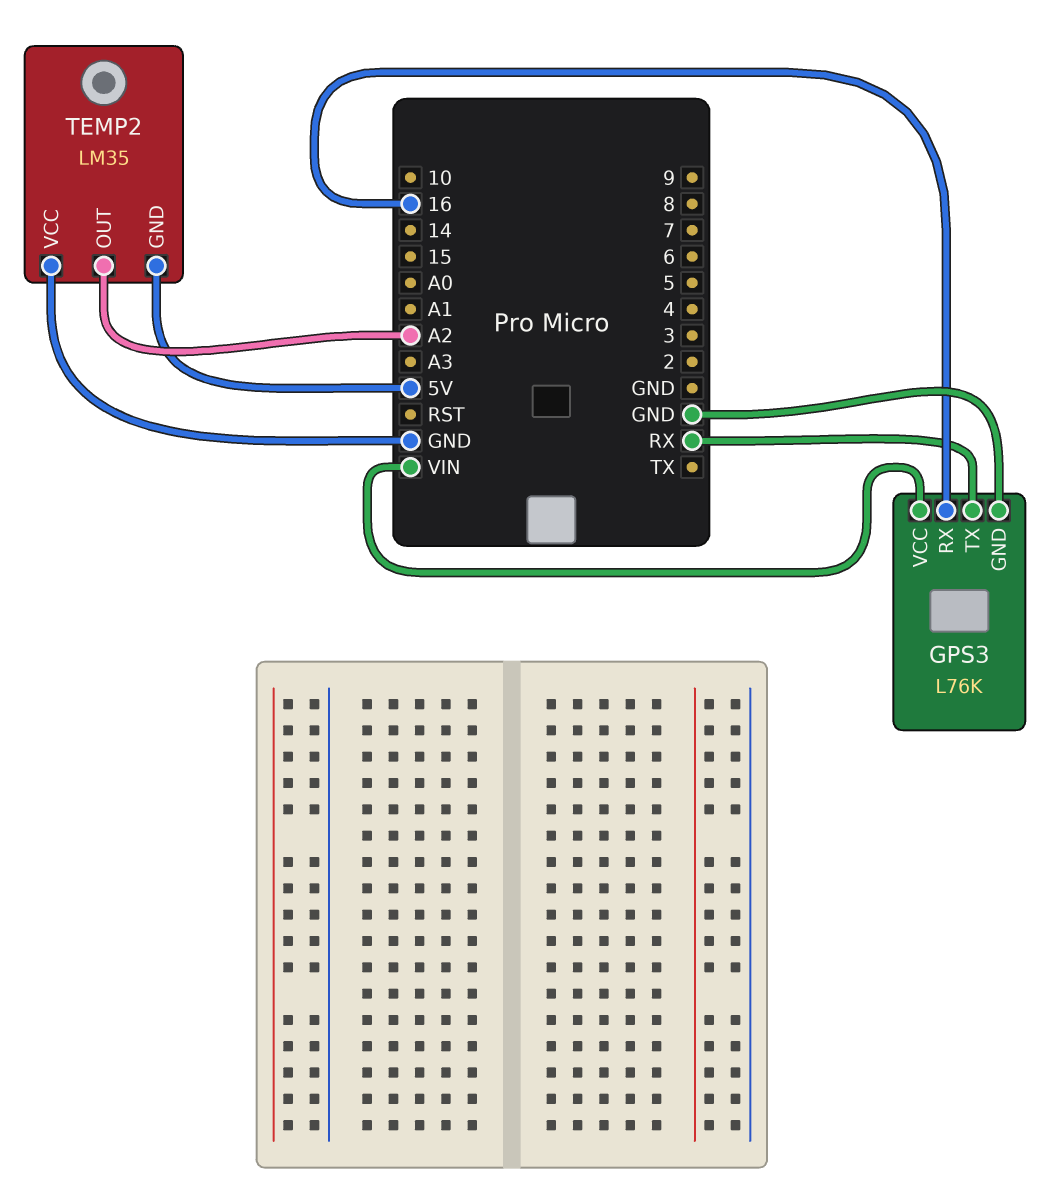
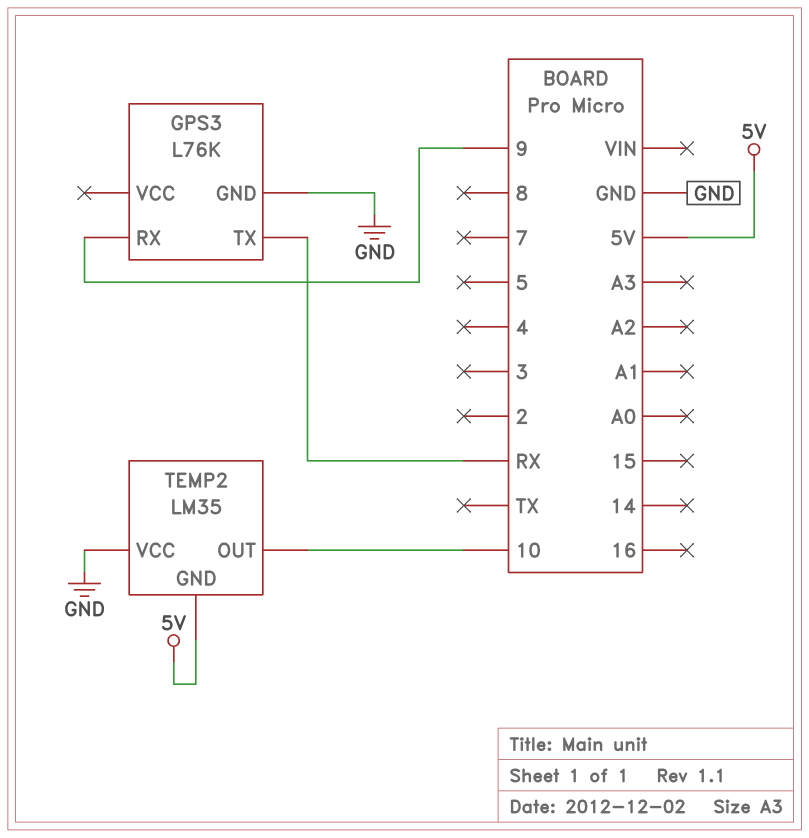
GPS3 pin RX: 16 -> 9
GPS3 pin VCC: VIN -> none
TEMP2 pin OUT: A2 -> 10

